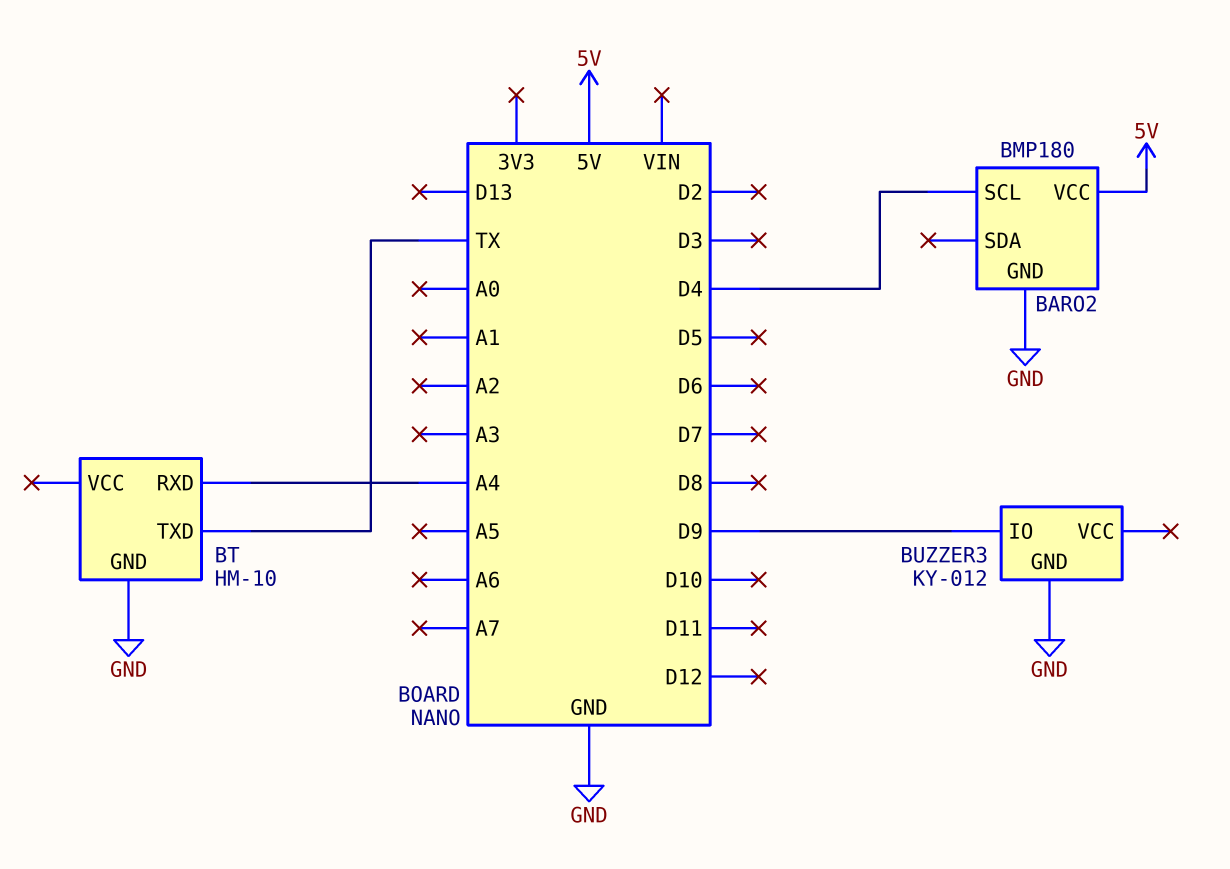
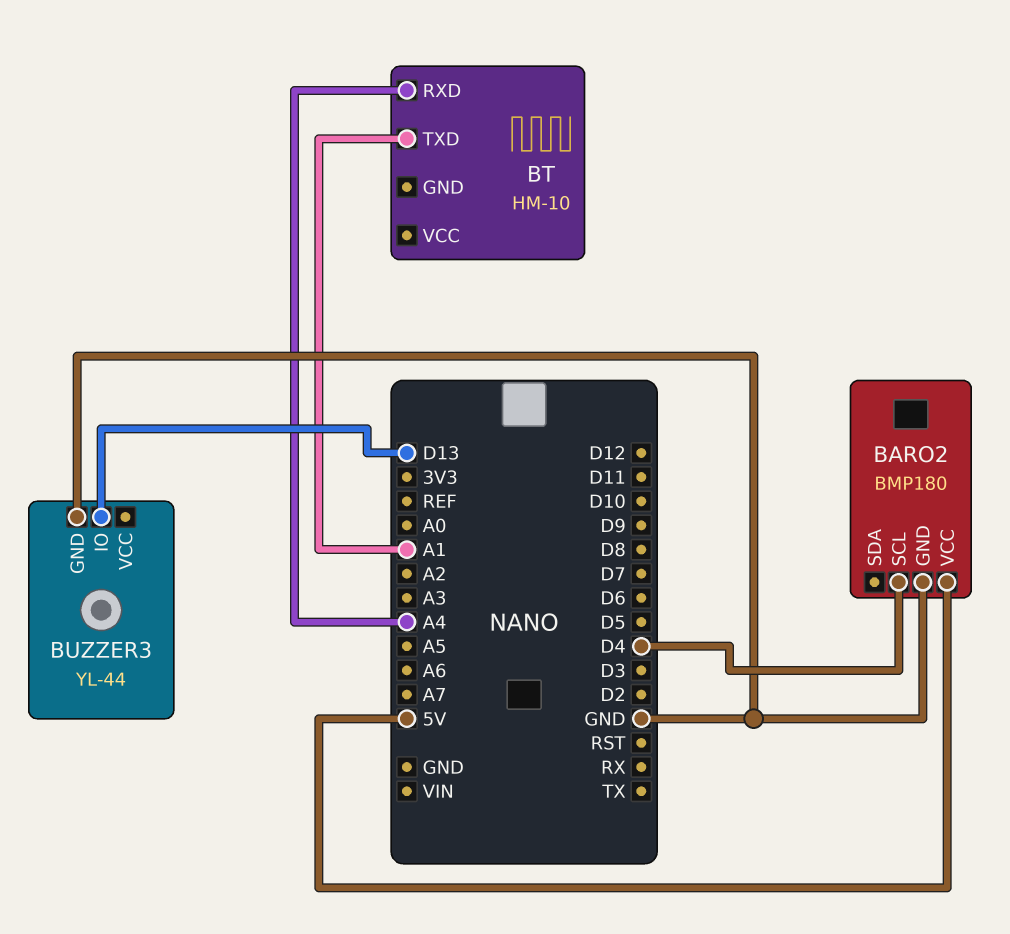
BT pin GND: GND -> none
BT pin TXD: TX -> A1
BUZZER3: KY-012 -> YL-44
BUZZER3 pin IO: D9 -> D13

